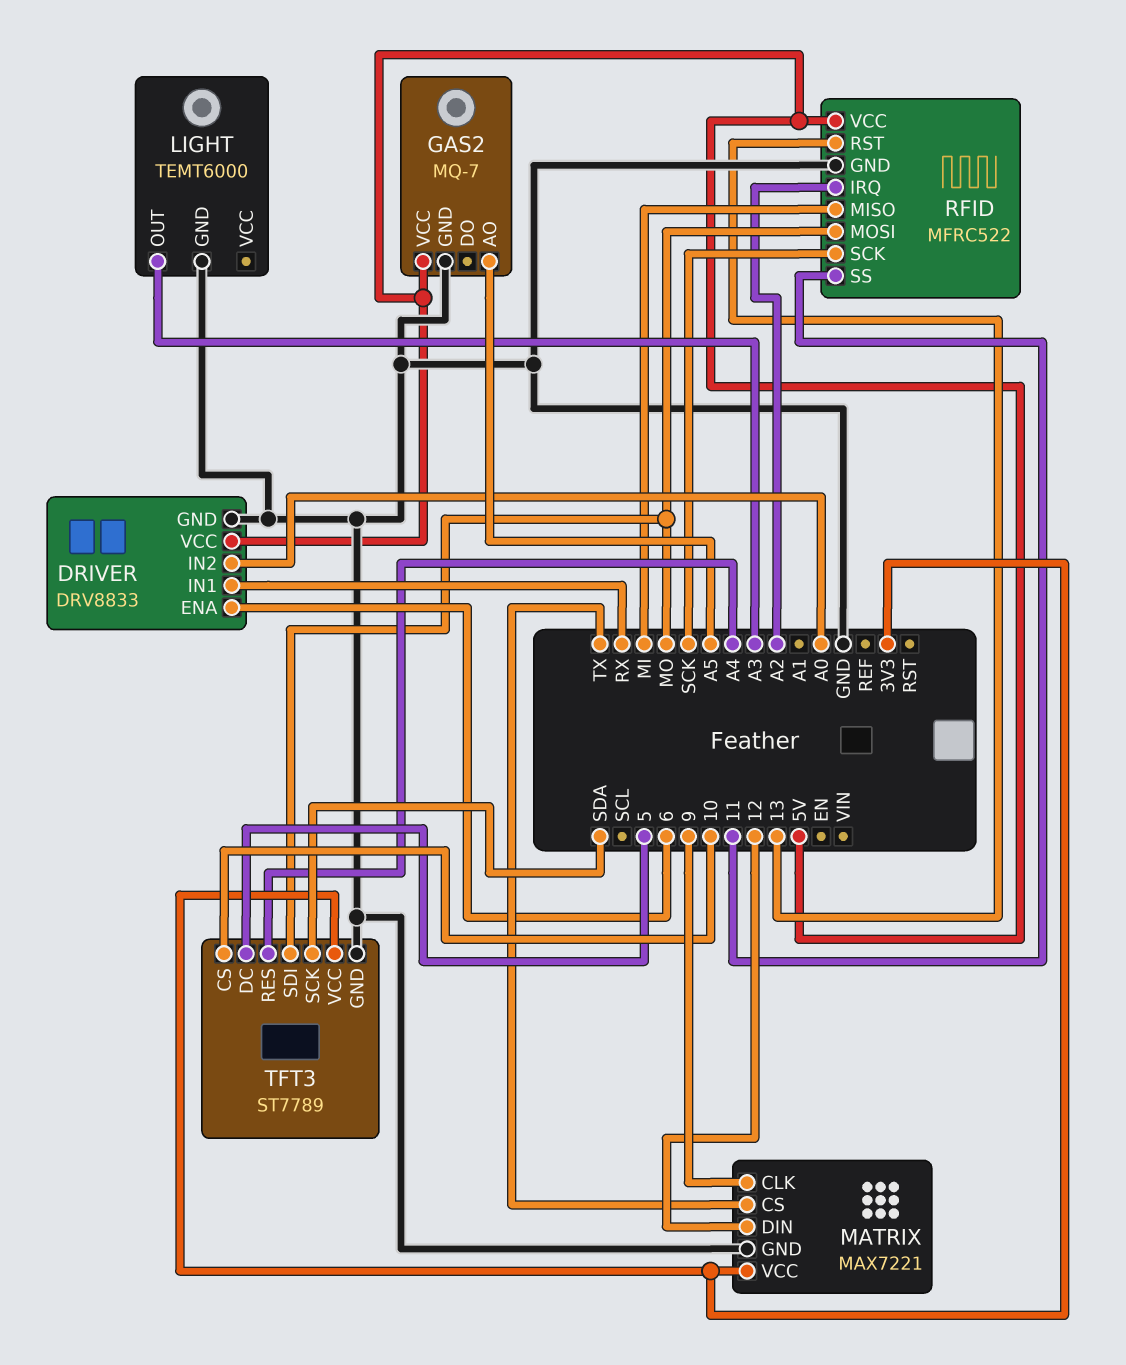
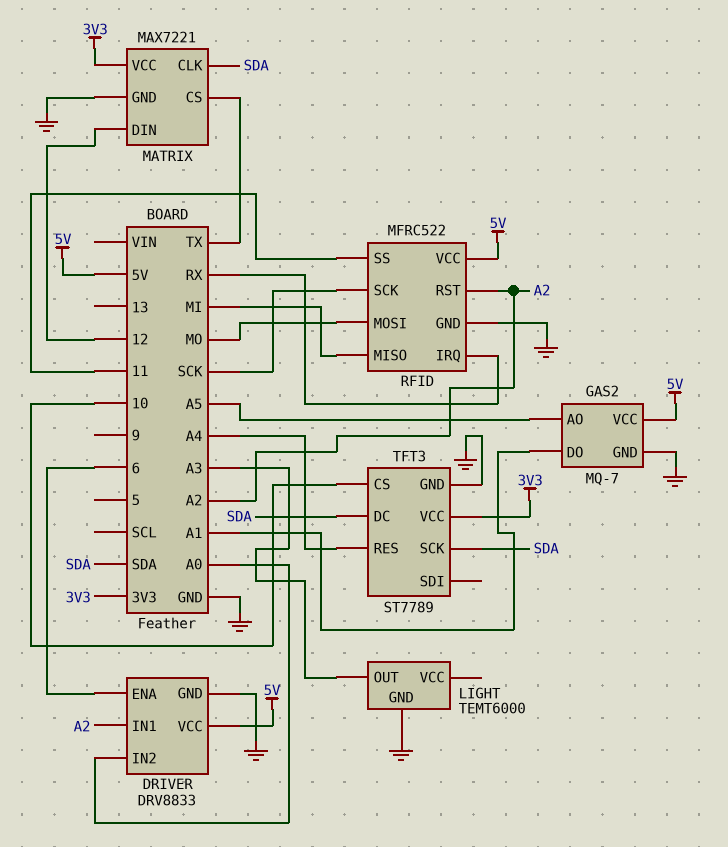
DRIVER pin IN1: RX -> A2
GAS2 pin DO: none -> A1
MATRIX pin CLK: 9 -> SDA
RFID pin IRQ: A2 -> RX
RFID pin RST: 13 -> A2
TFT3 pin DC: 5 -> SDA
TFT3 pin SDI: MO -> none

